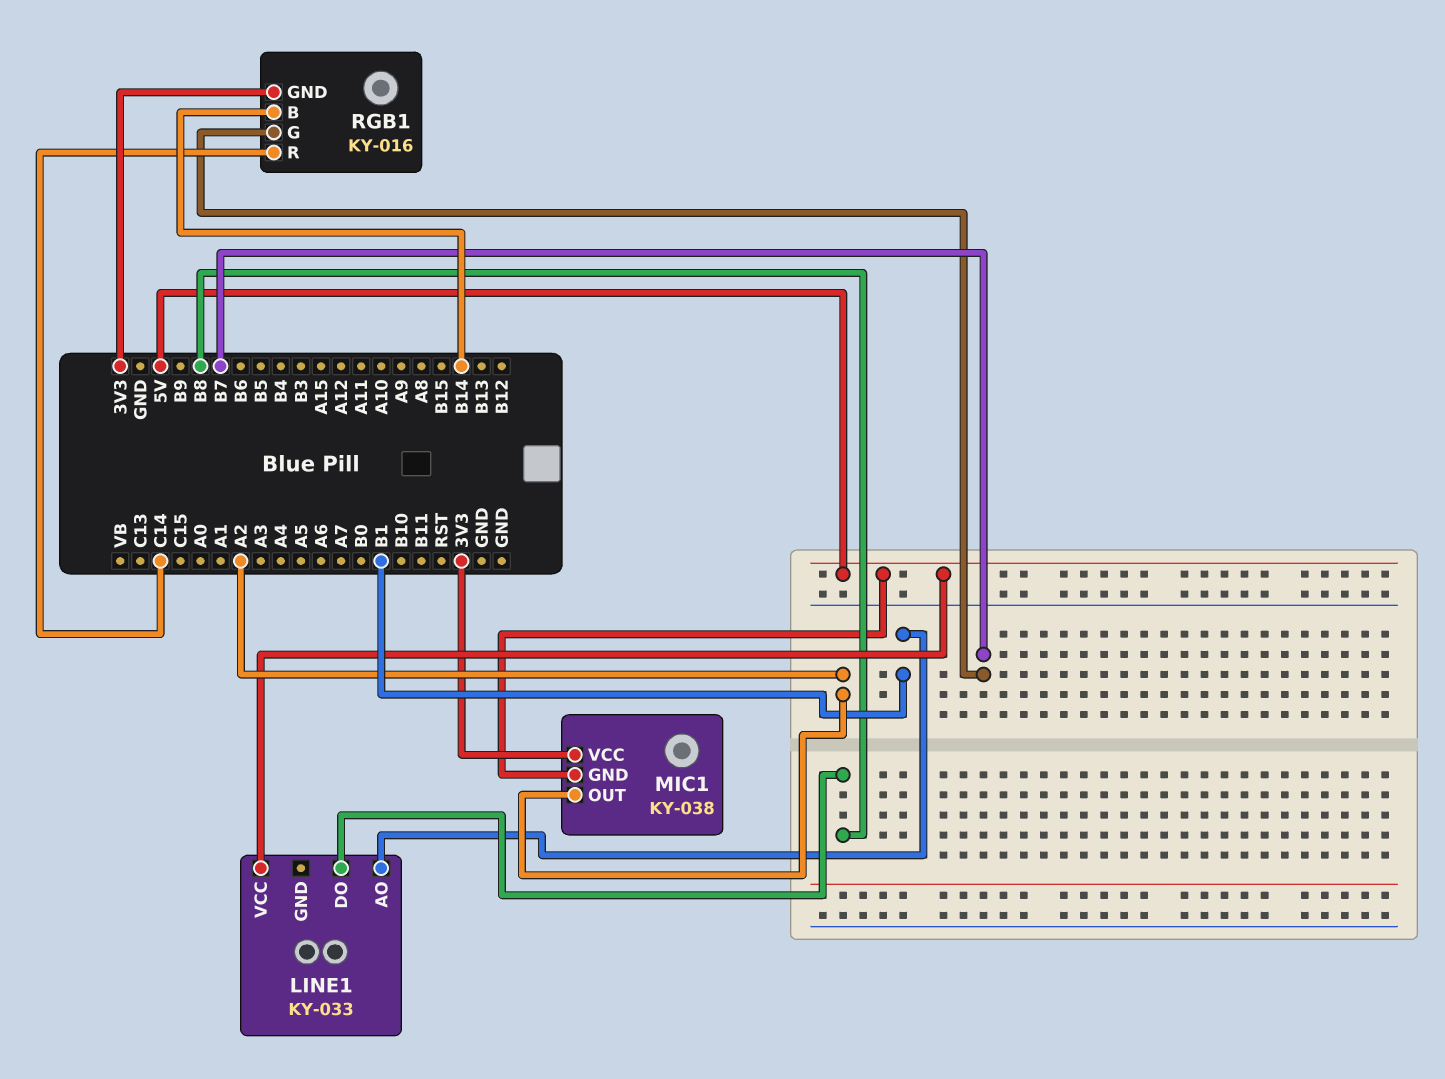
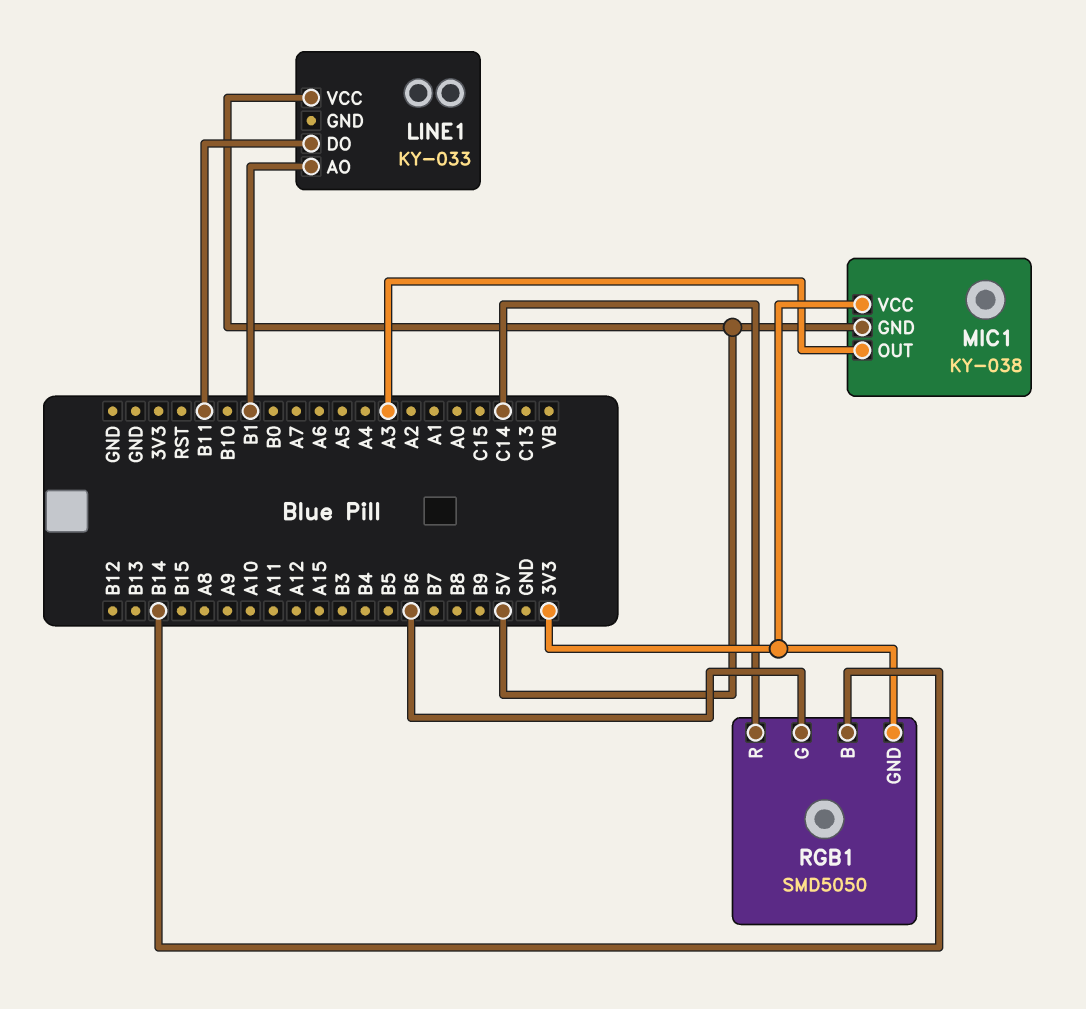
LINE1 pin DO: B8 -> B11
MIC1 pin OUT: A2 -> A3
RGB1: KY-016 -> SMD5050
RGB1 pin G: B7 -> B6

